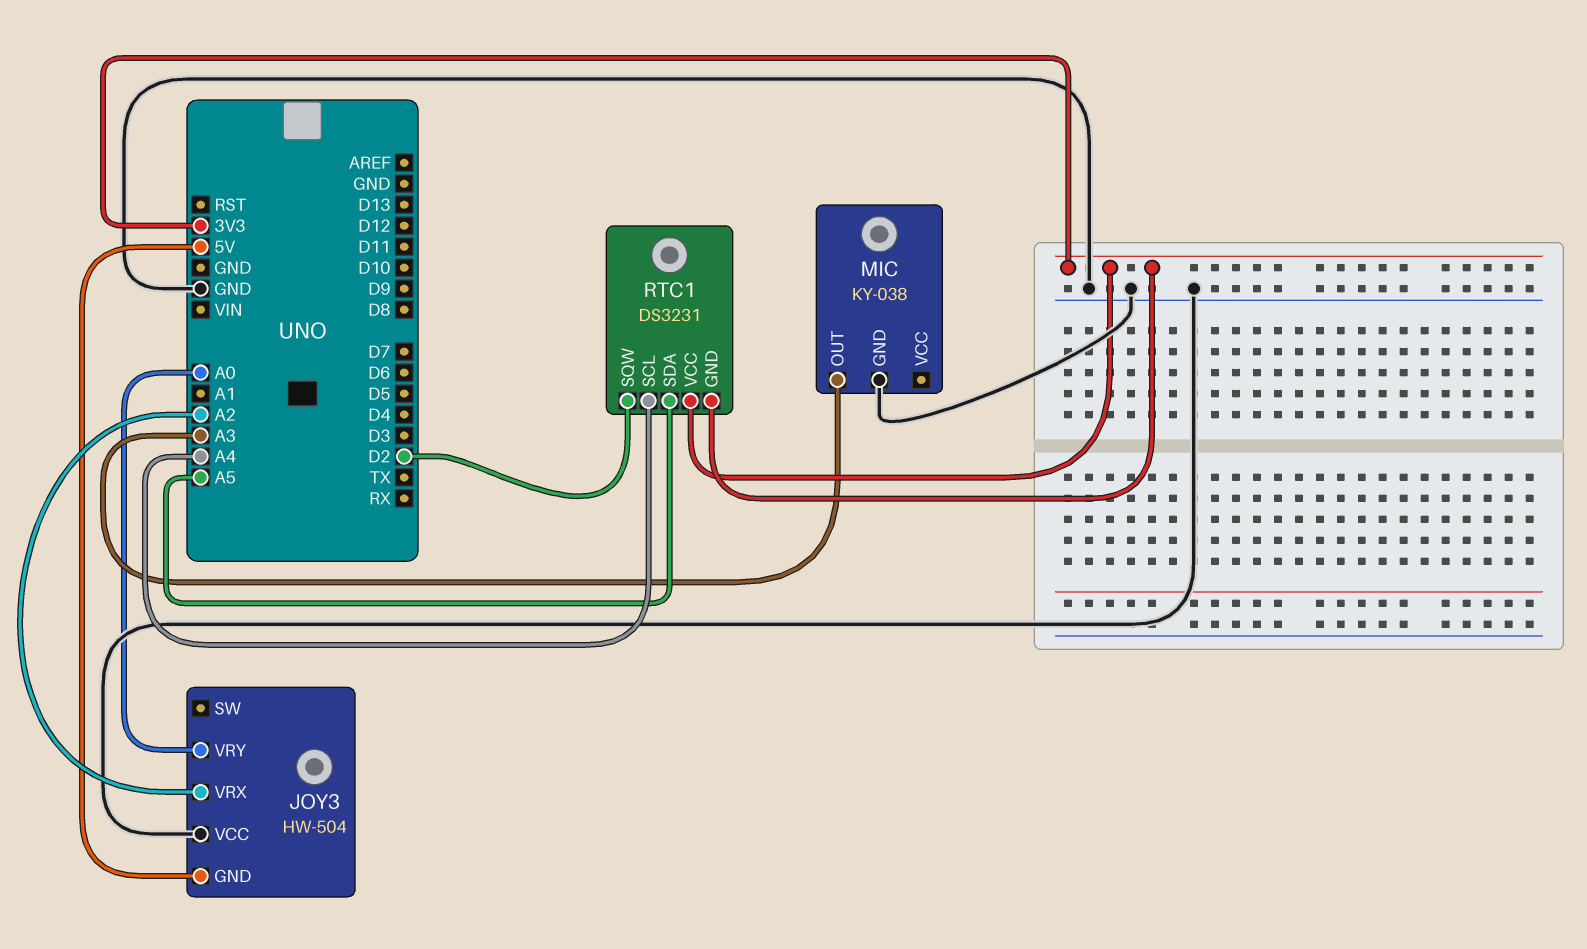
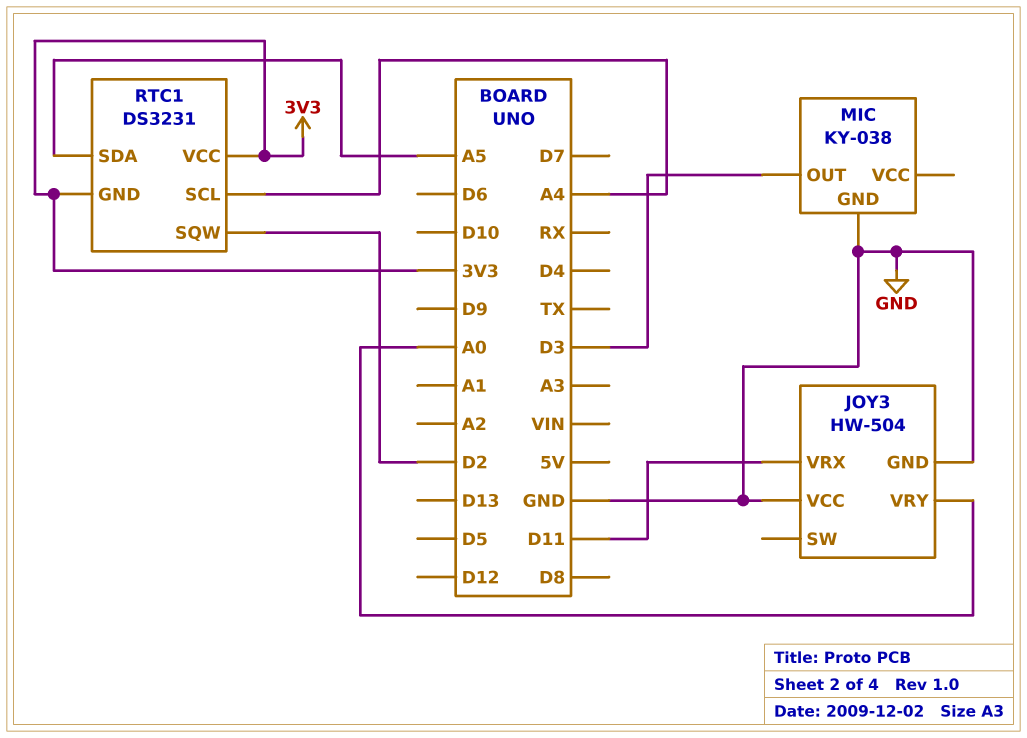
JOY3 pin GND: 5V -> GND
JOY3 pin VRX: A2 -> D11
MIC pin OUT: A3 -> D3

